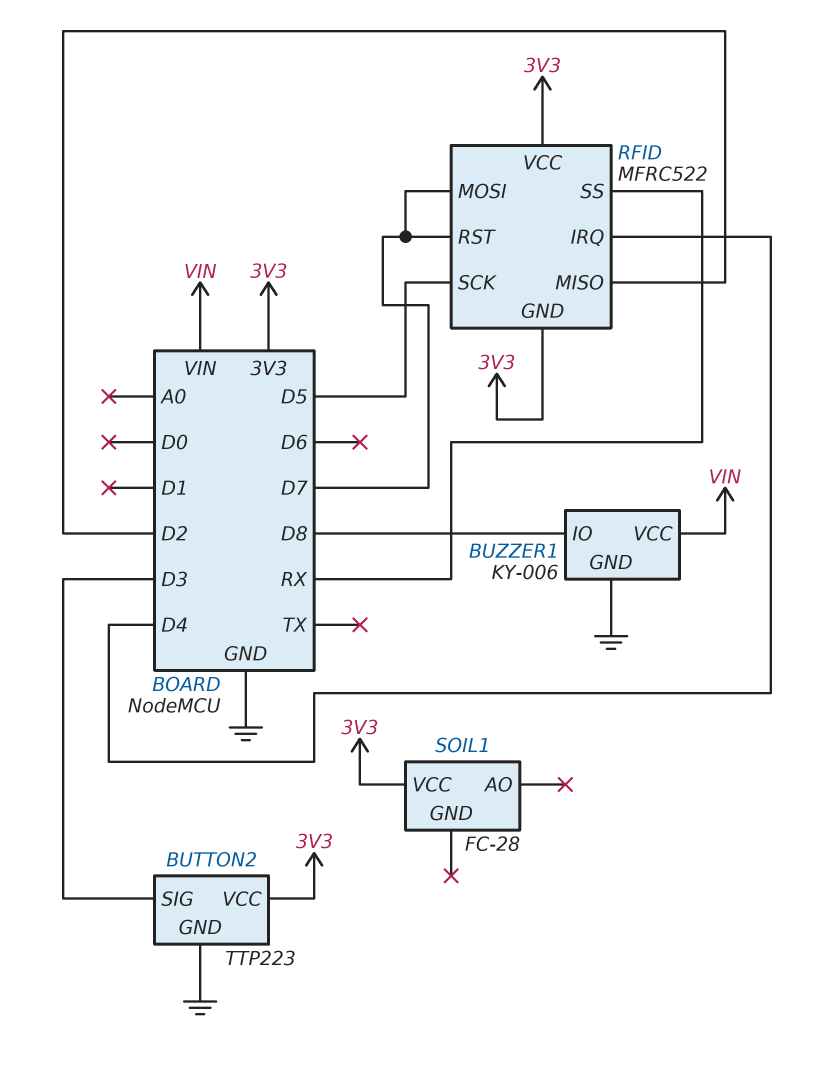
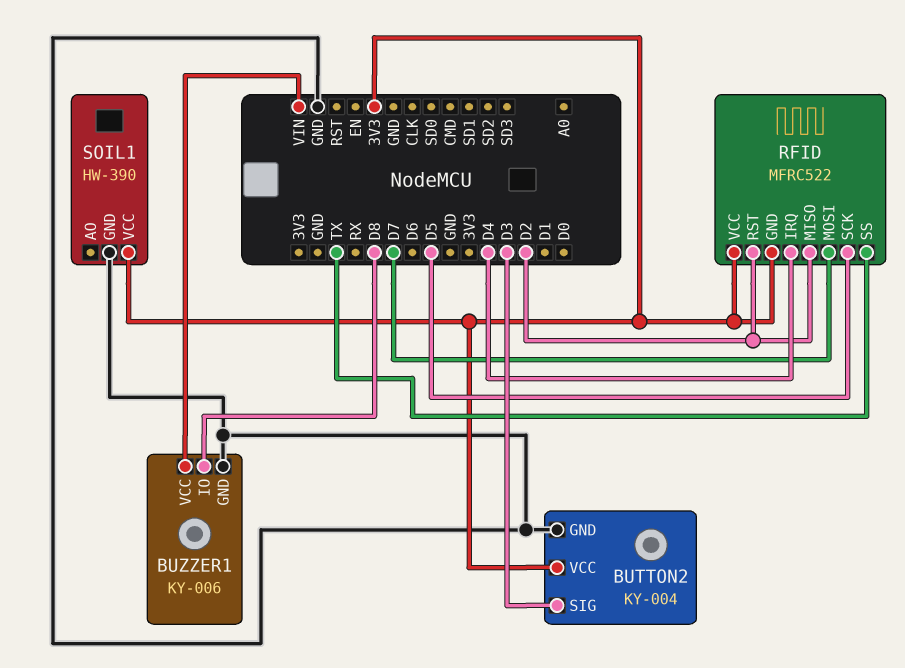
BUTTON2: TTP223 -> KY-004
RFID pin RST: D7 -> D2
RFID pin SS: RX -> TX
SOIL1: FC-28 -> HW-390
SOIL1 pin GND: none -> GND

